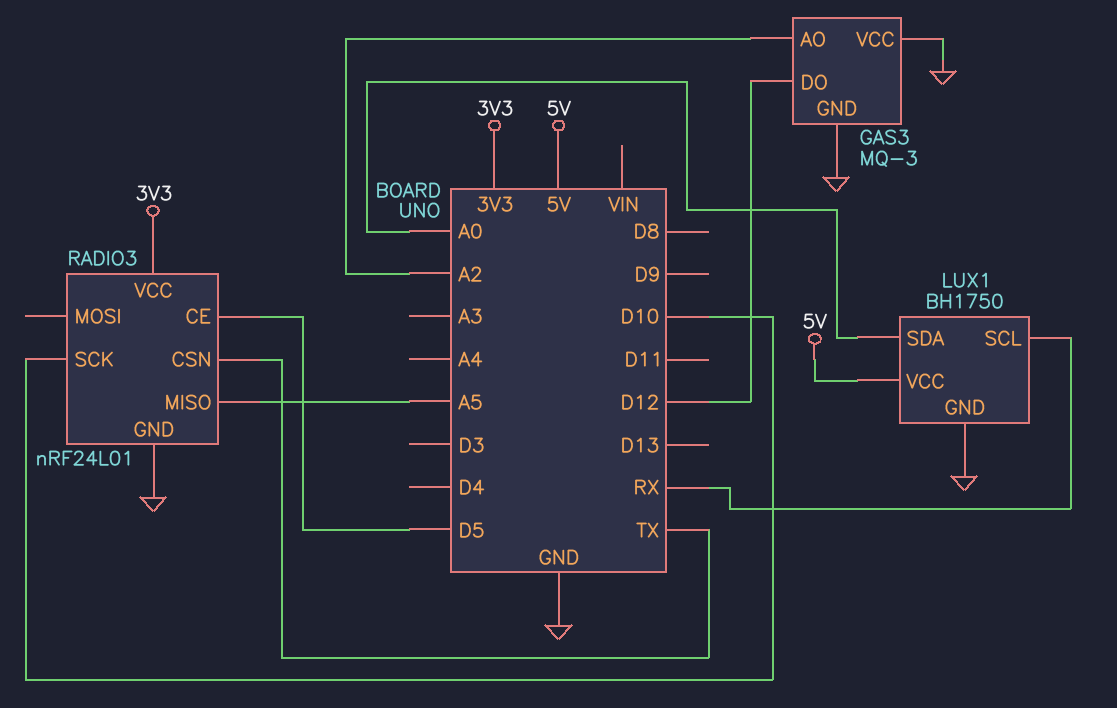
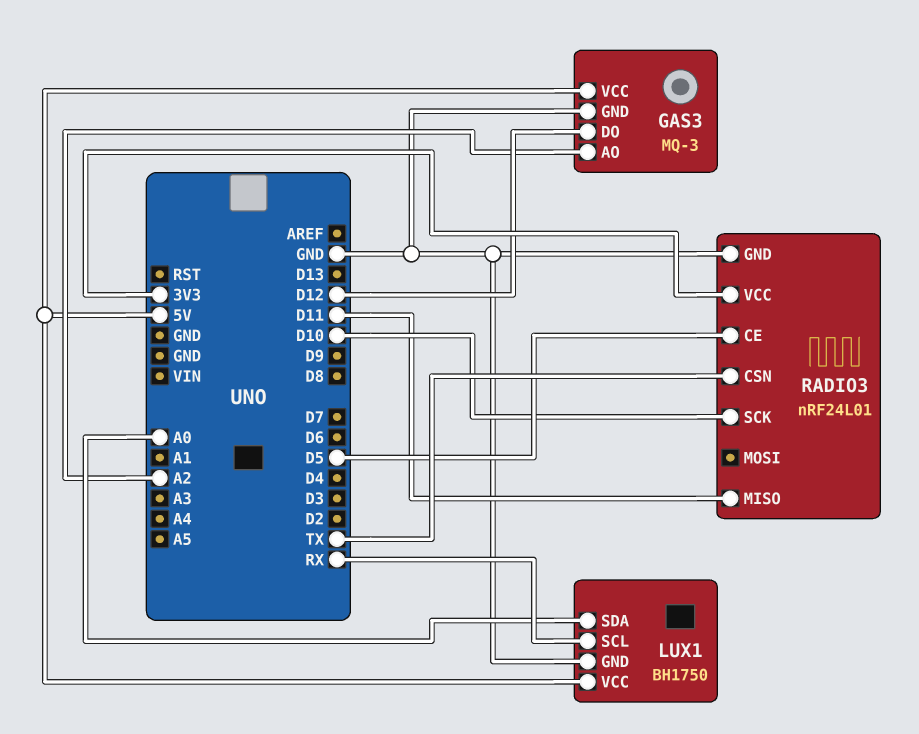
GAS3 pin VCC: GND -> 5V
RADIO3 pin MISO: A5 -> D11

